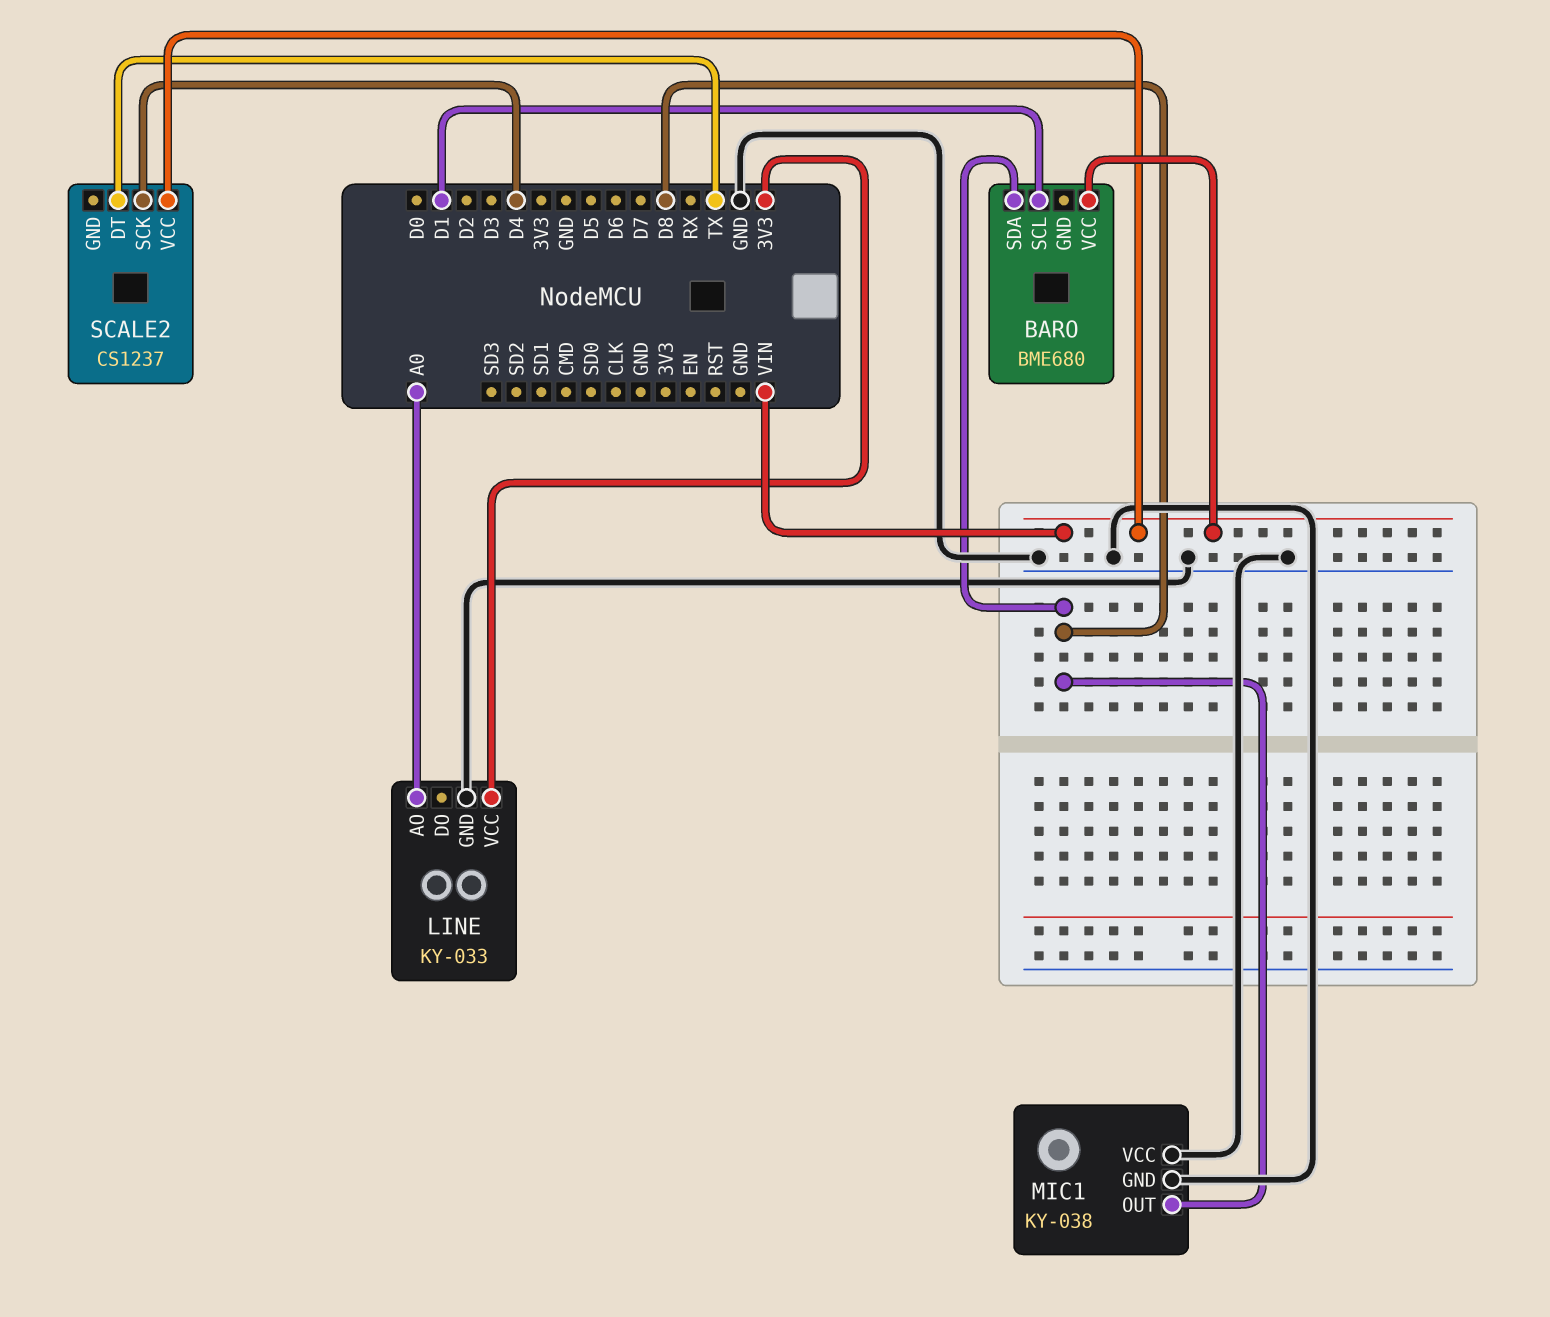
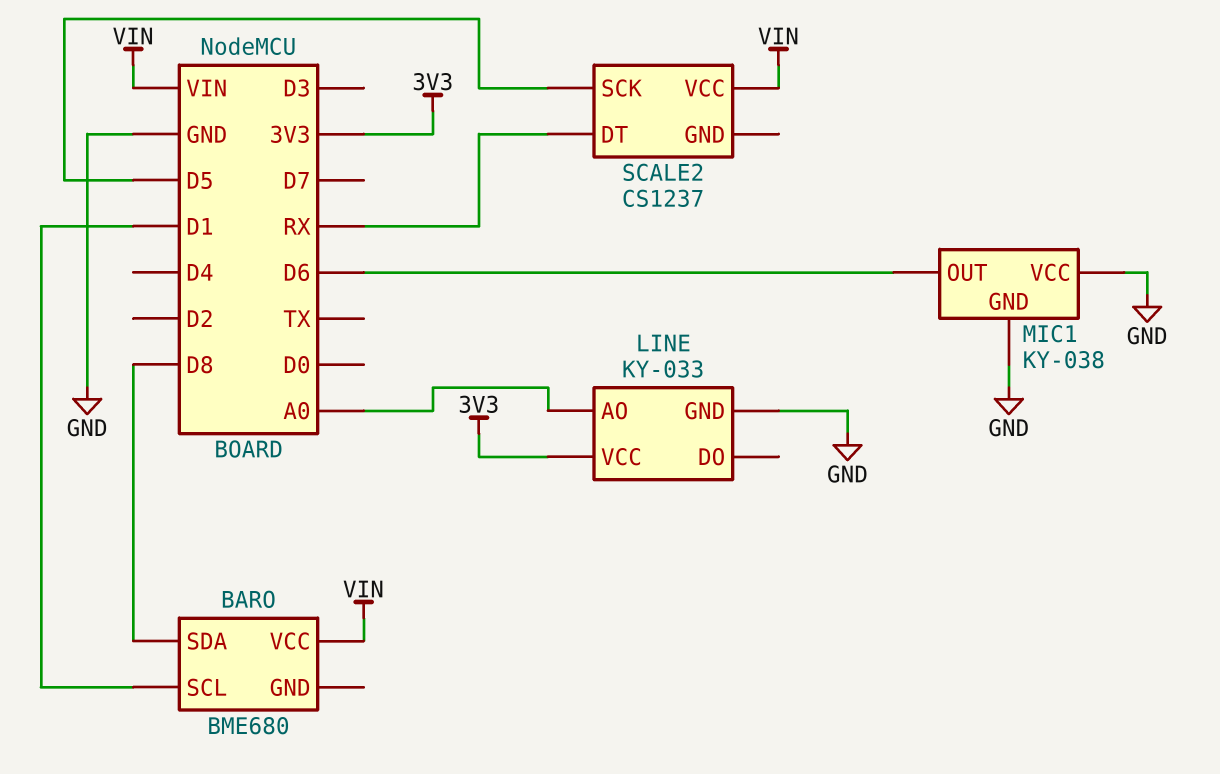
MIC1 pin OUT: D8 -> D6
SCALE2 pin DT: TX -> RX
SCALE2 pin SCK: D4 -> D5

